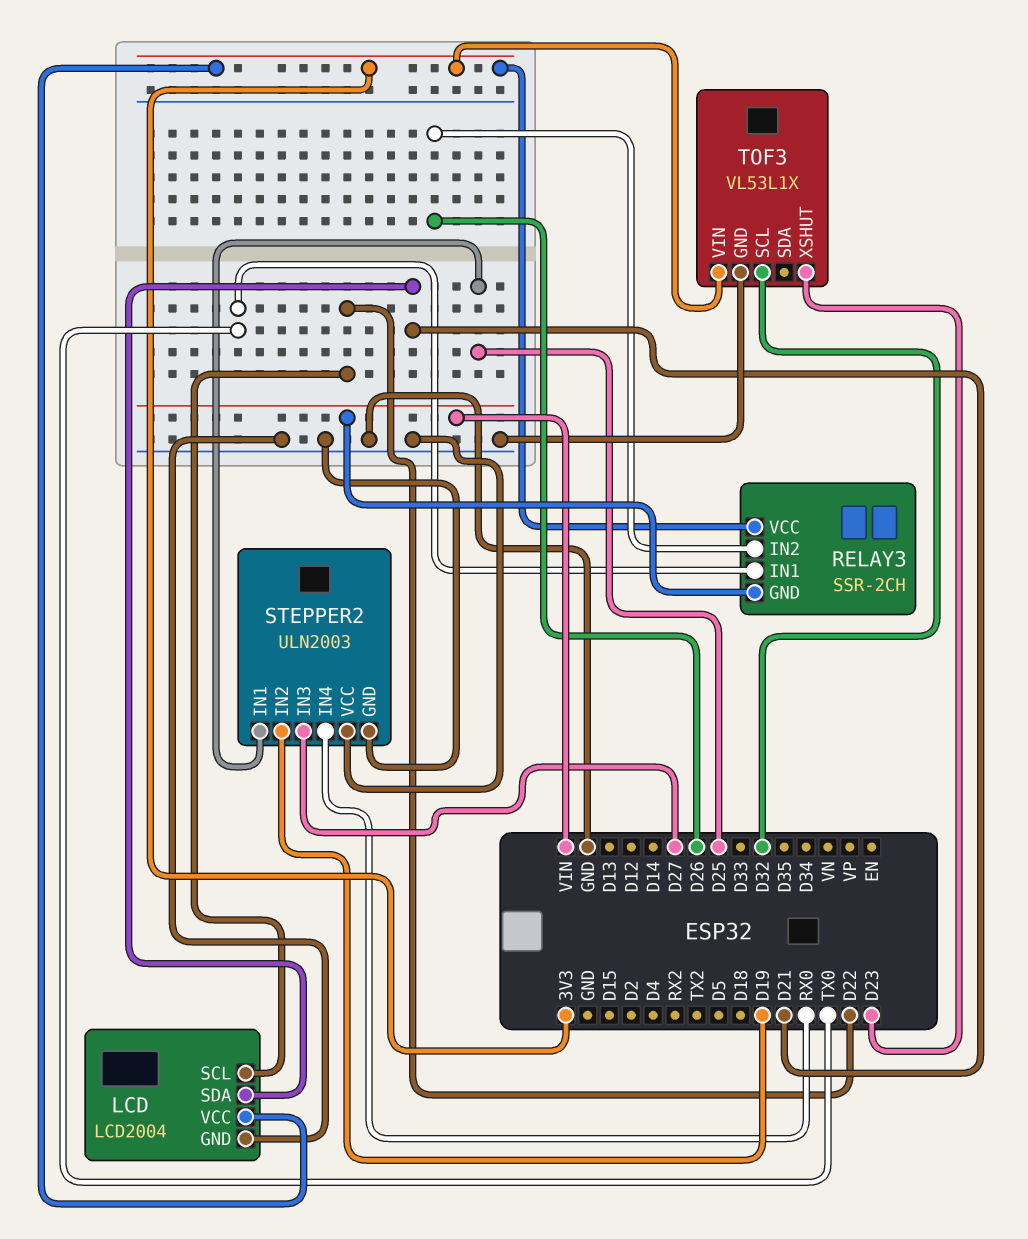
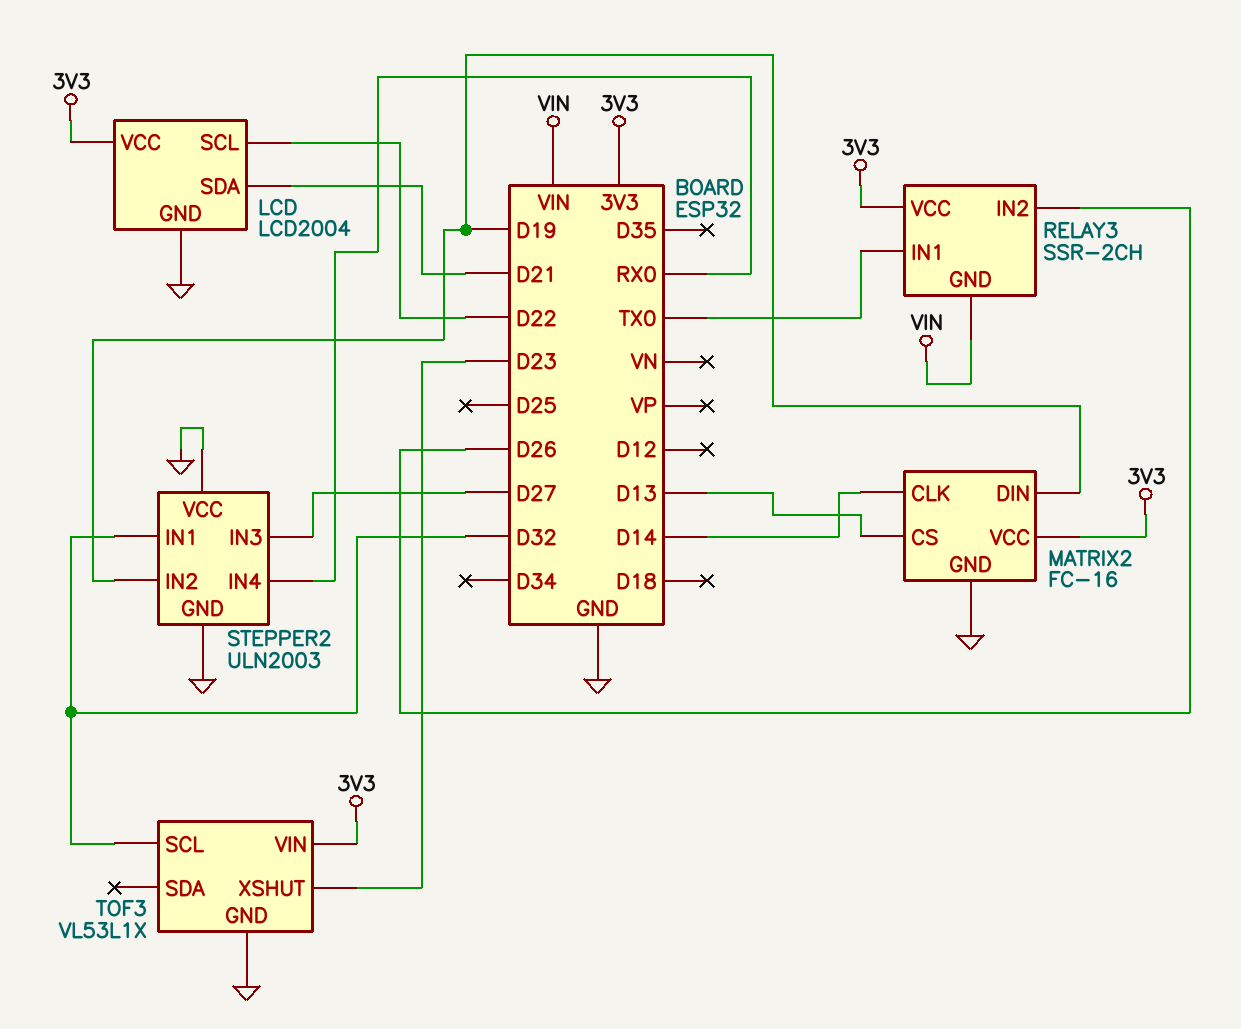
MATRIX2: none -> FC-16
MATRIX2 pin CLK: none -> D14
MATRIX2 pin CS: none -> D13
MATRIX2 pin DIN: none -> D19
MATRIX2 pin GND: none -> GND
MATRIX2 pin VCC: none -> 3V3
STEPPER2 pin IN1: D25 -> D32

